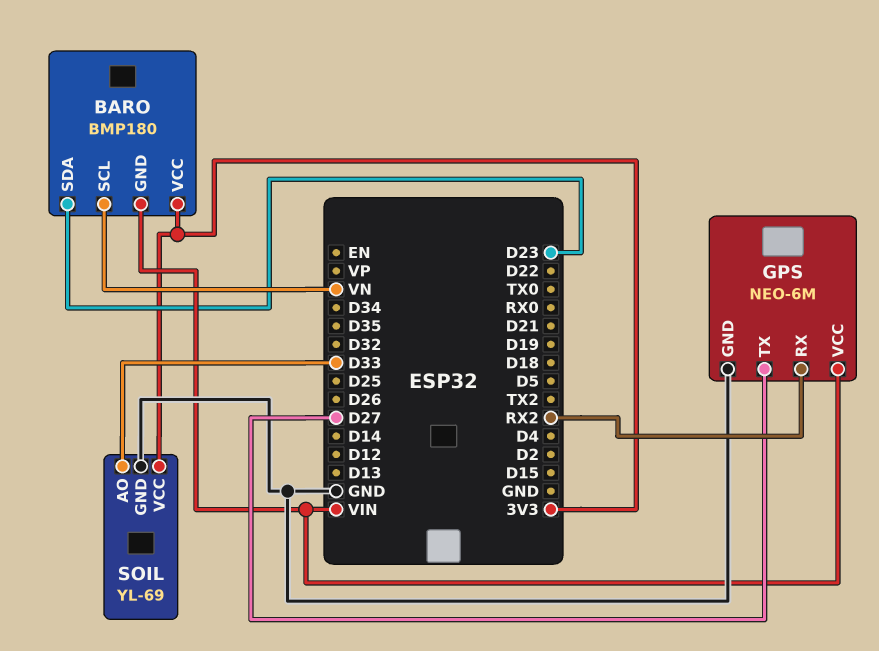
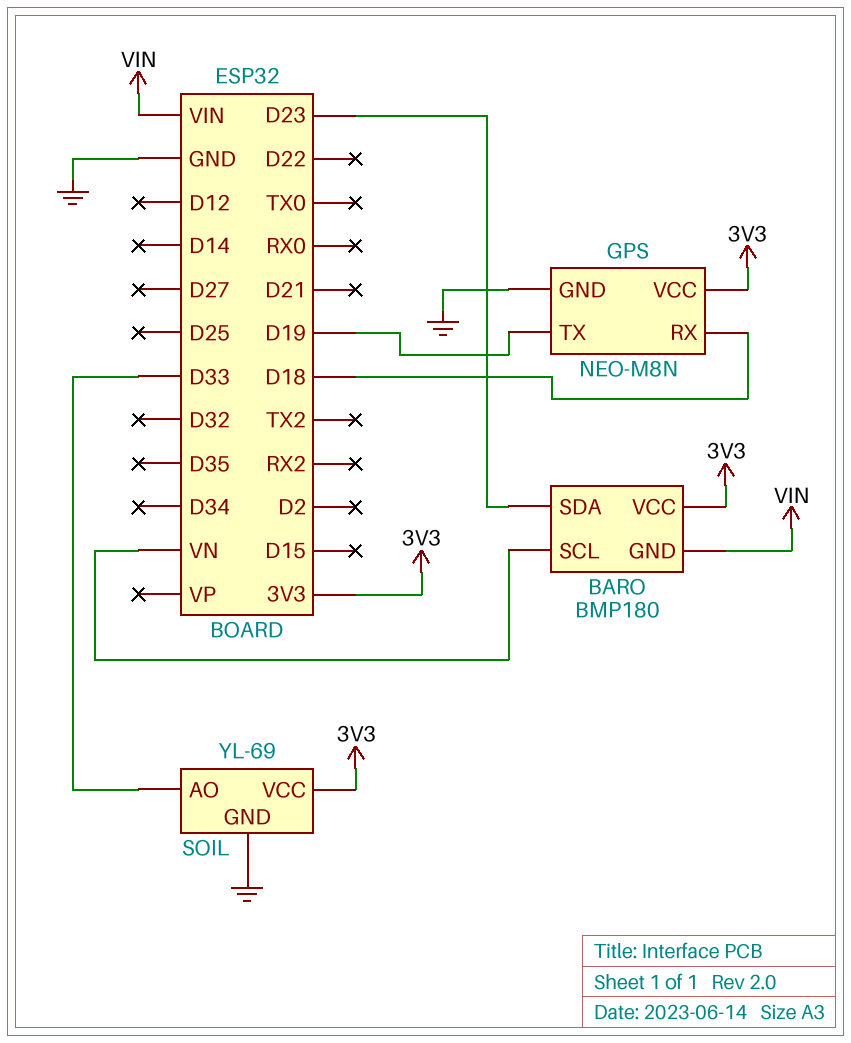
GPS: NEO-6M -> NEO-M8N
GPS pin RX: RX2 -> D18
GPS pin TX: D27 -> D19
GPS pin VCC: VIN -> 3V3

